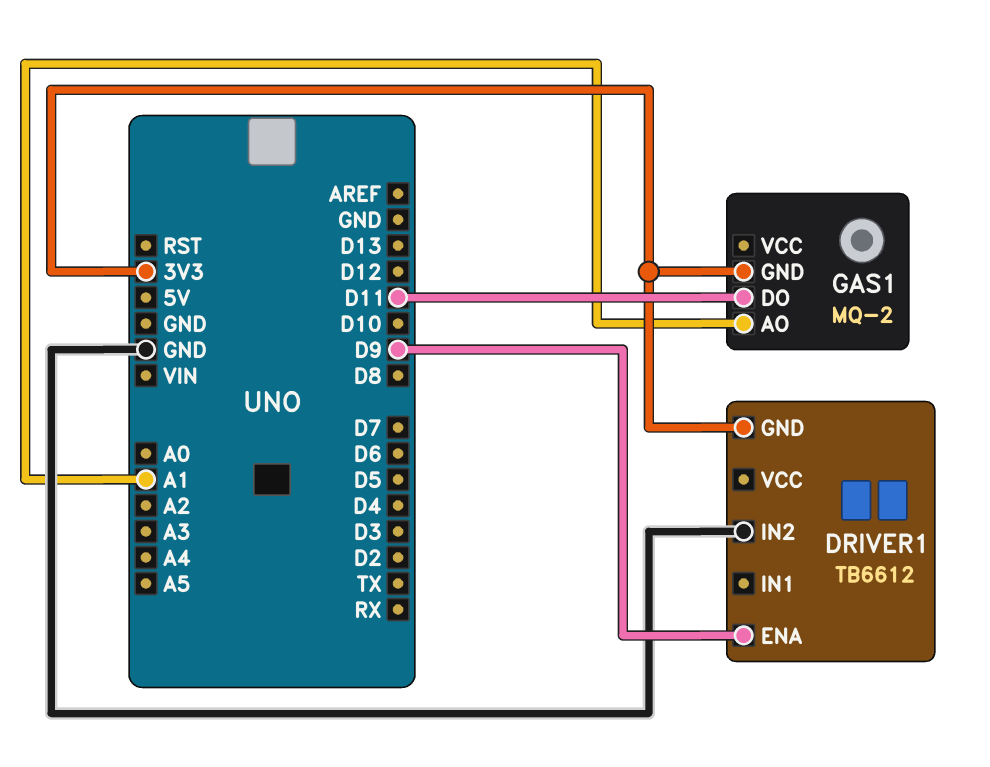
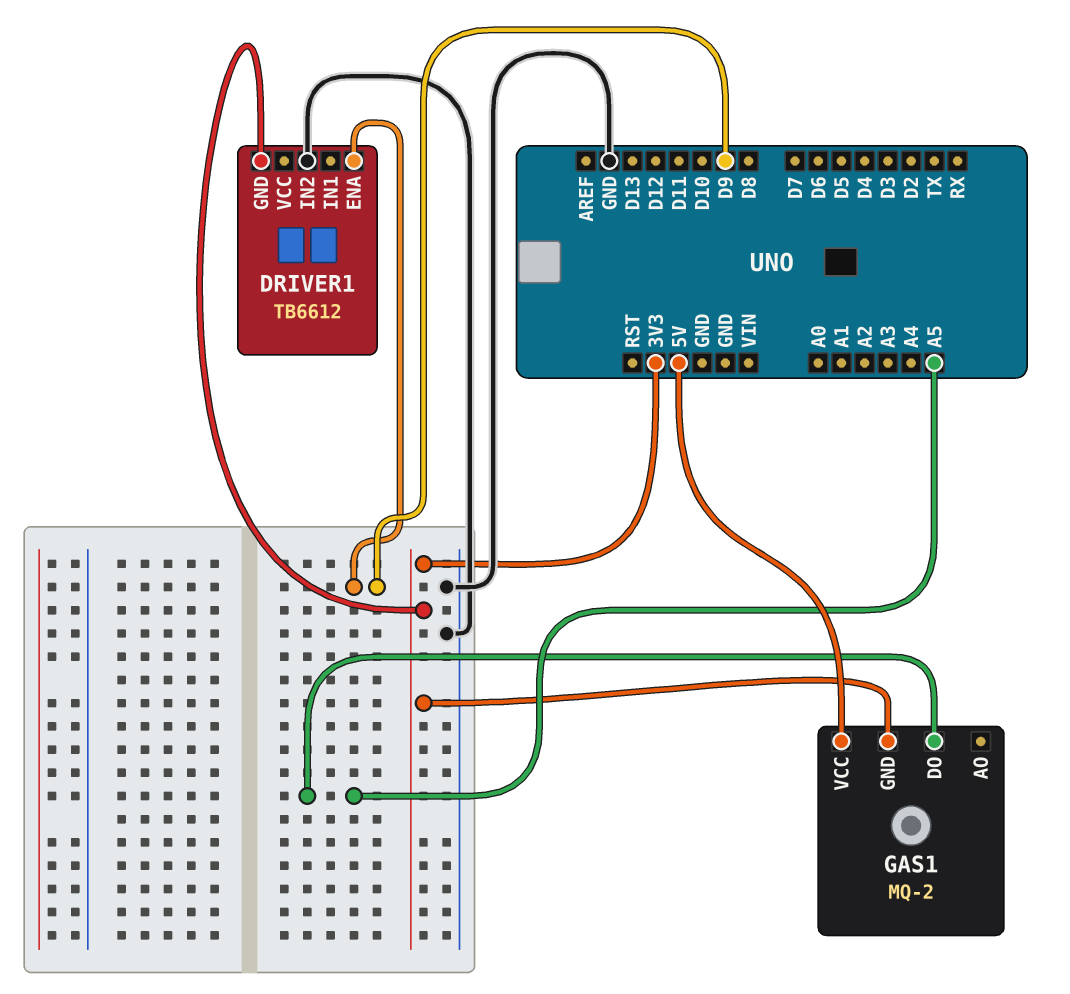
GAS1 pin AO: A1 -> none
GAS1 pin DO: D11 -> A5
GAS1 pin VCC: none -> 5V

